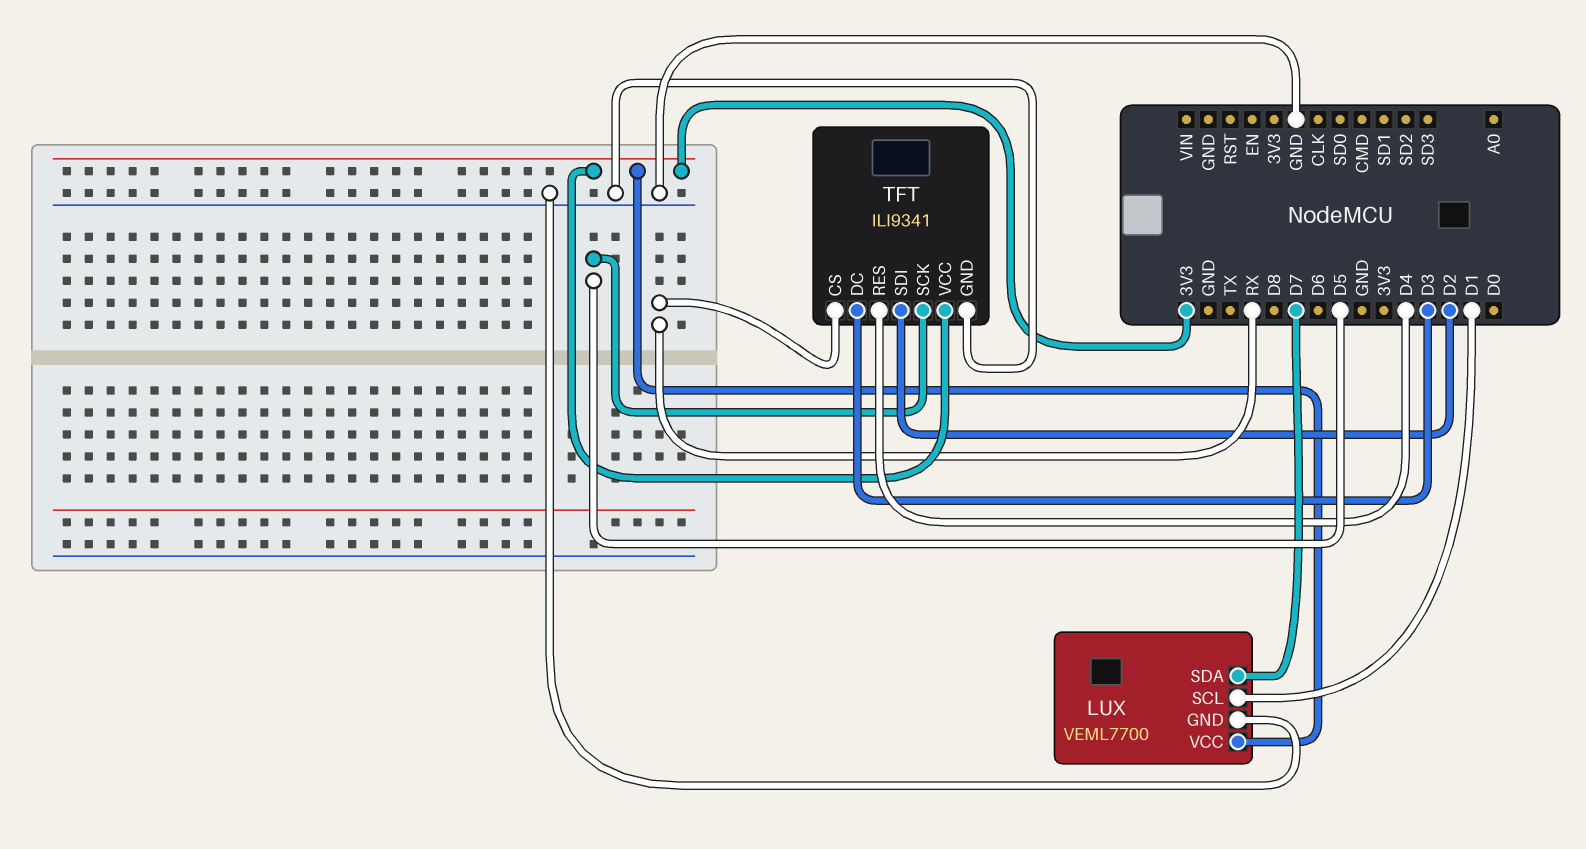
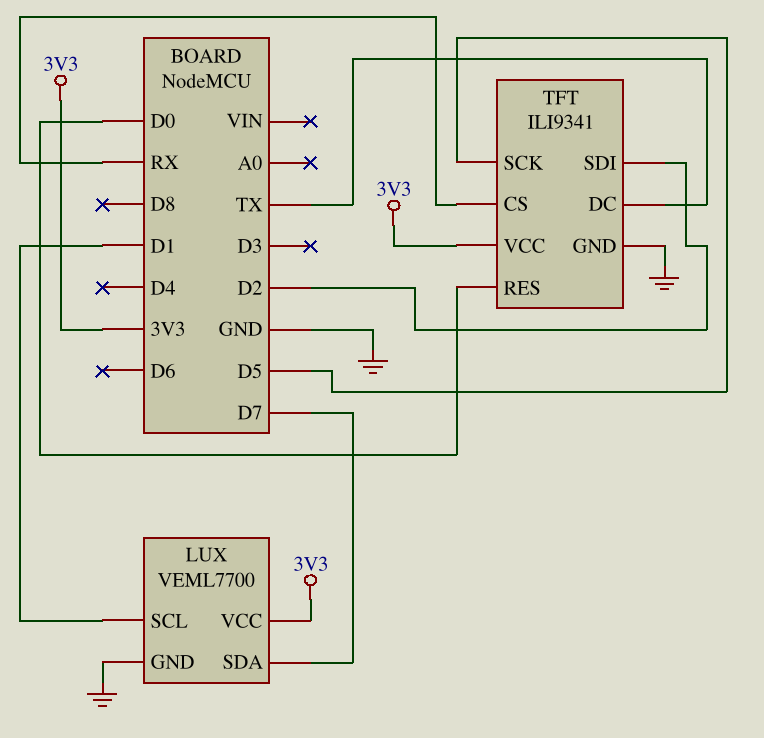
TFT pin DC: D3 -> TX
TFT pin RES: D4 -> D0

